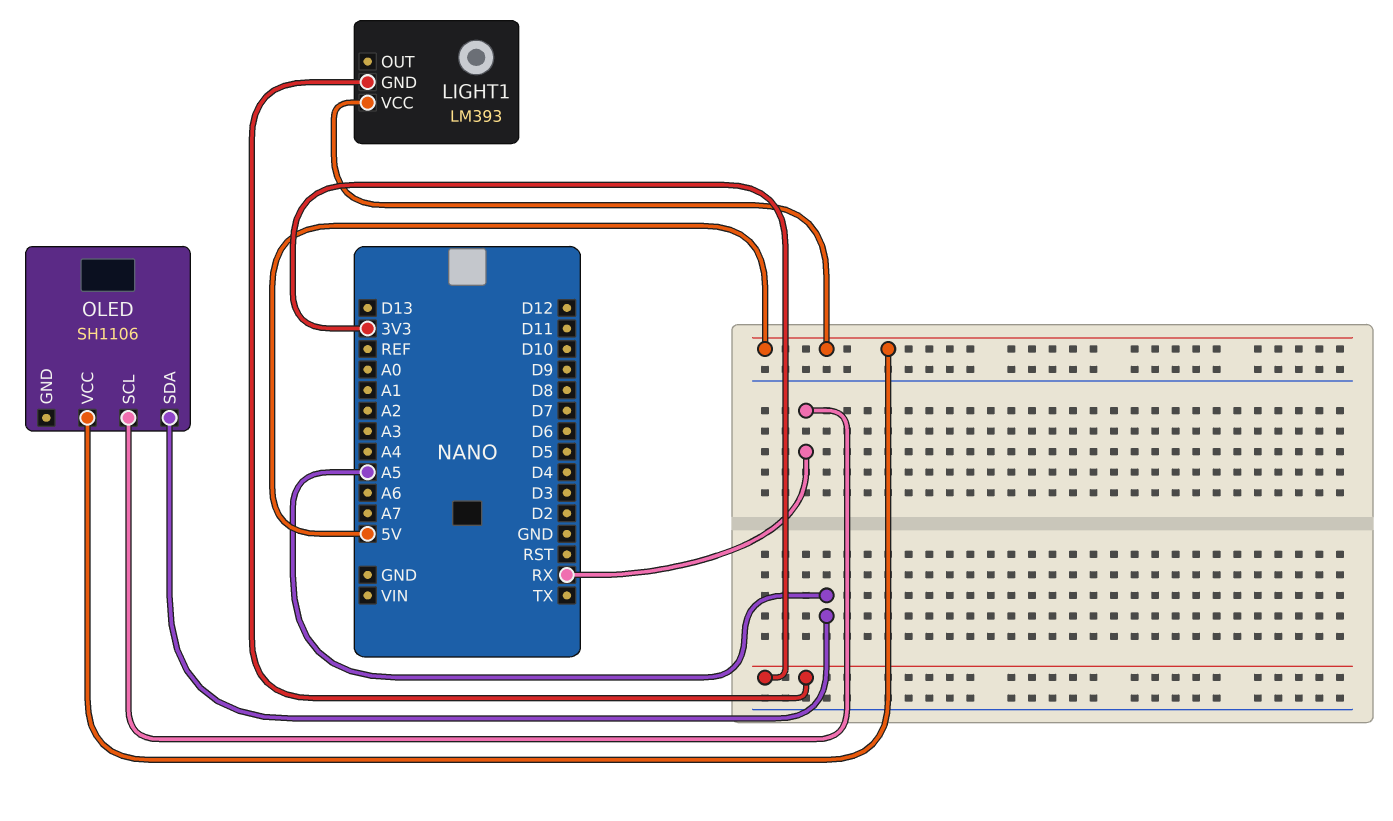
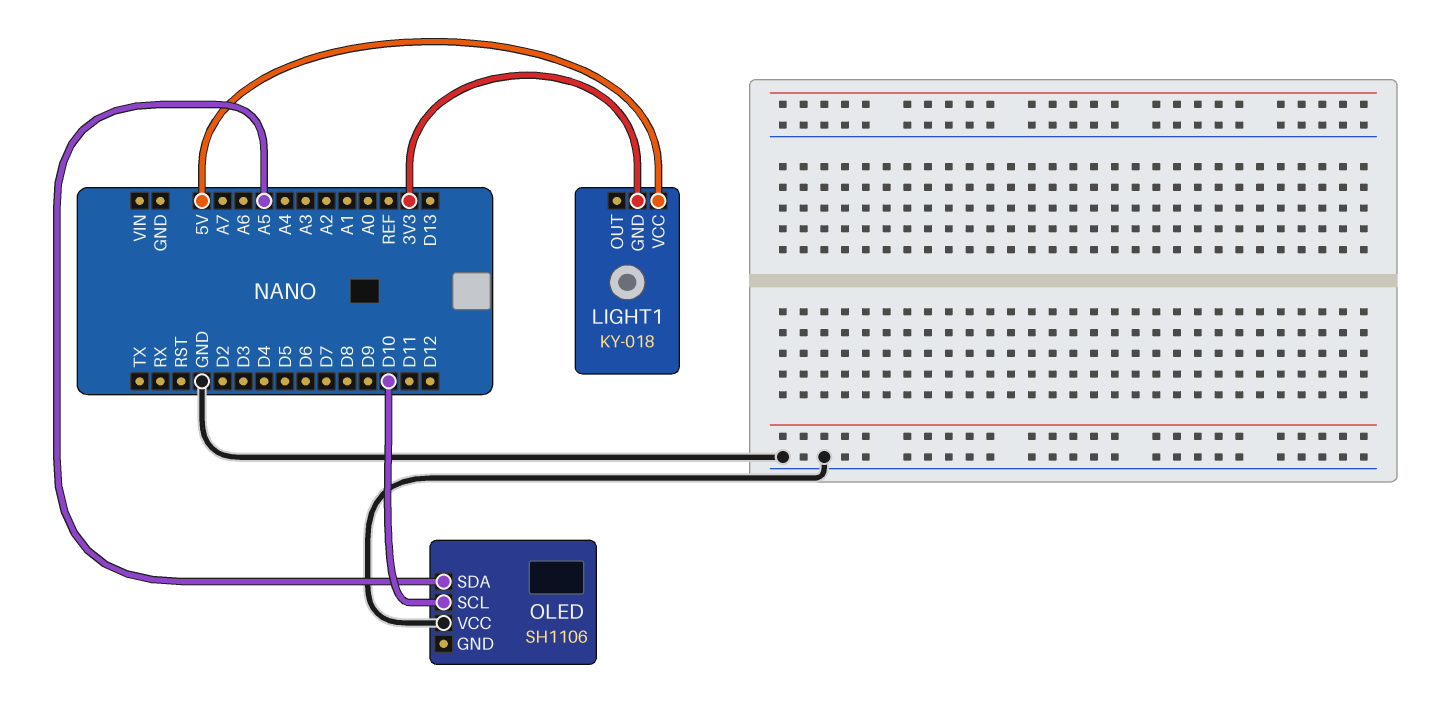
LIGHT1: LM393 -> KY-018
OLED pin SCL: RX -> D10
OLED pin VCC: 5V -> GND

